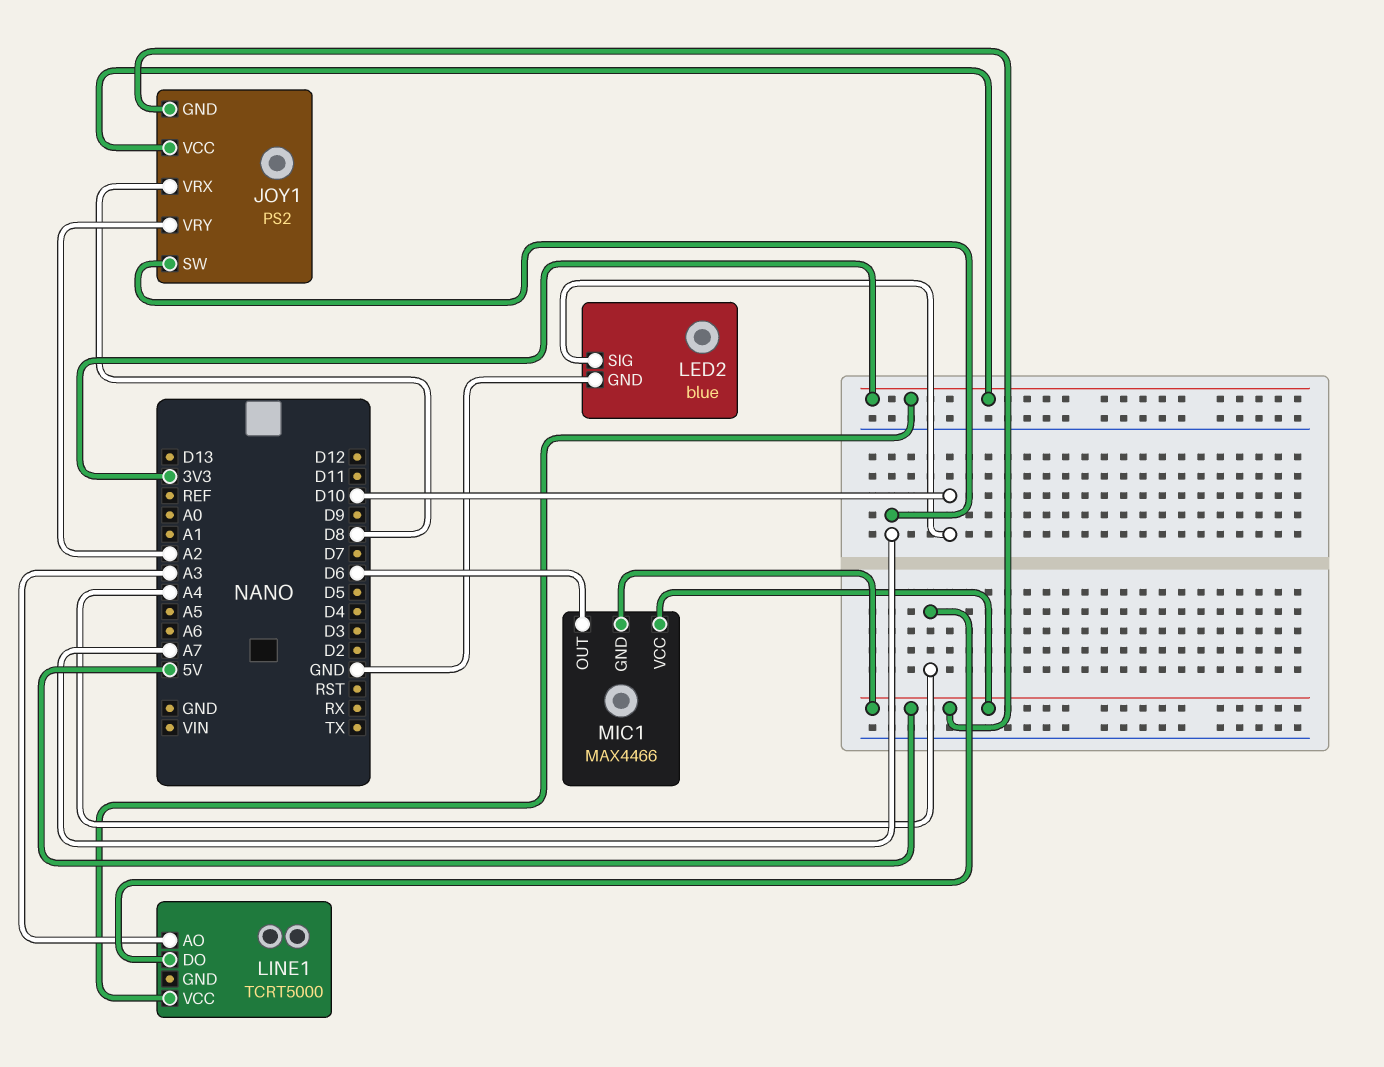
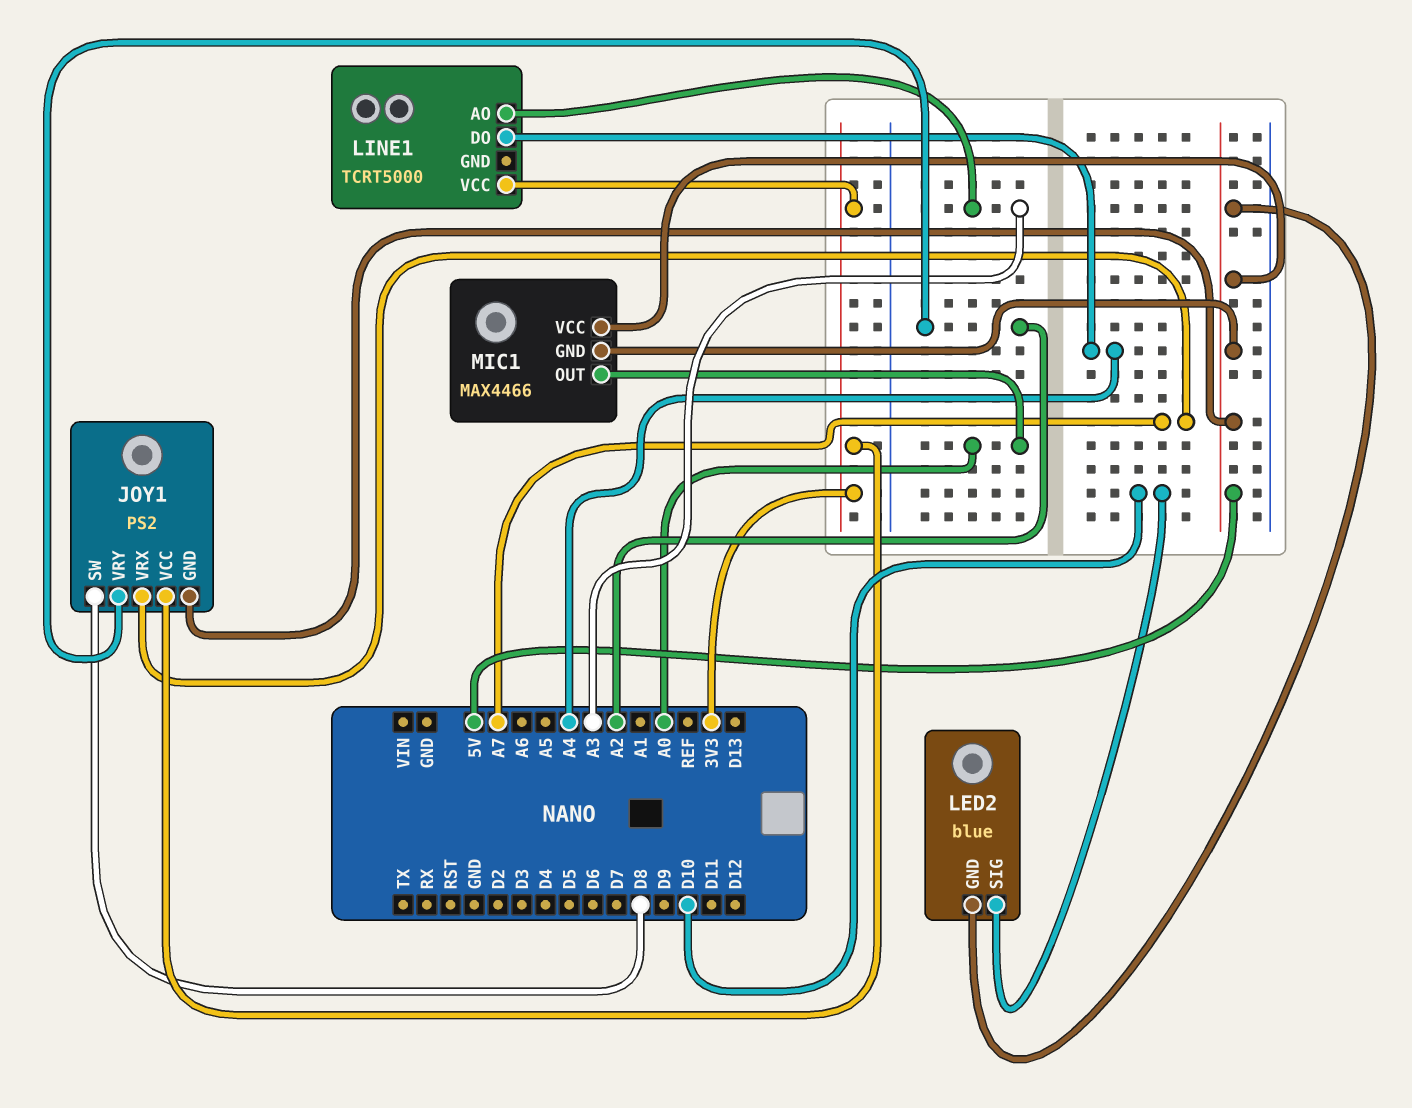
JOY1 pin SW: A7 -> D8
JOY1 pin VRX: D8 -> A7
LED2 pin GND: GND -> 5V
MIC1 pin OUT: D6 -> A0

